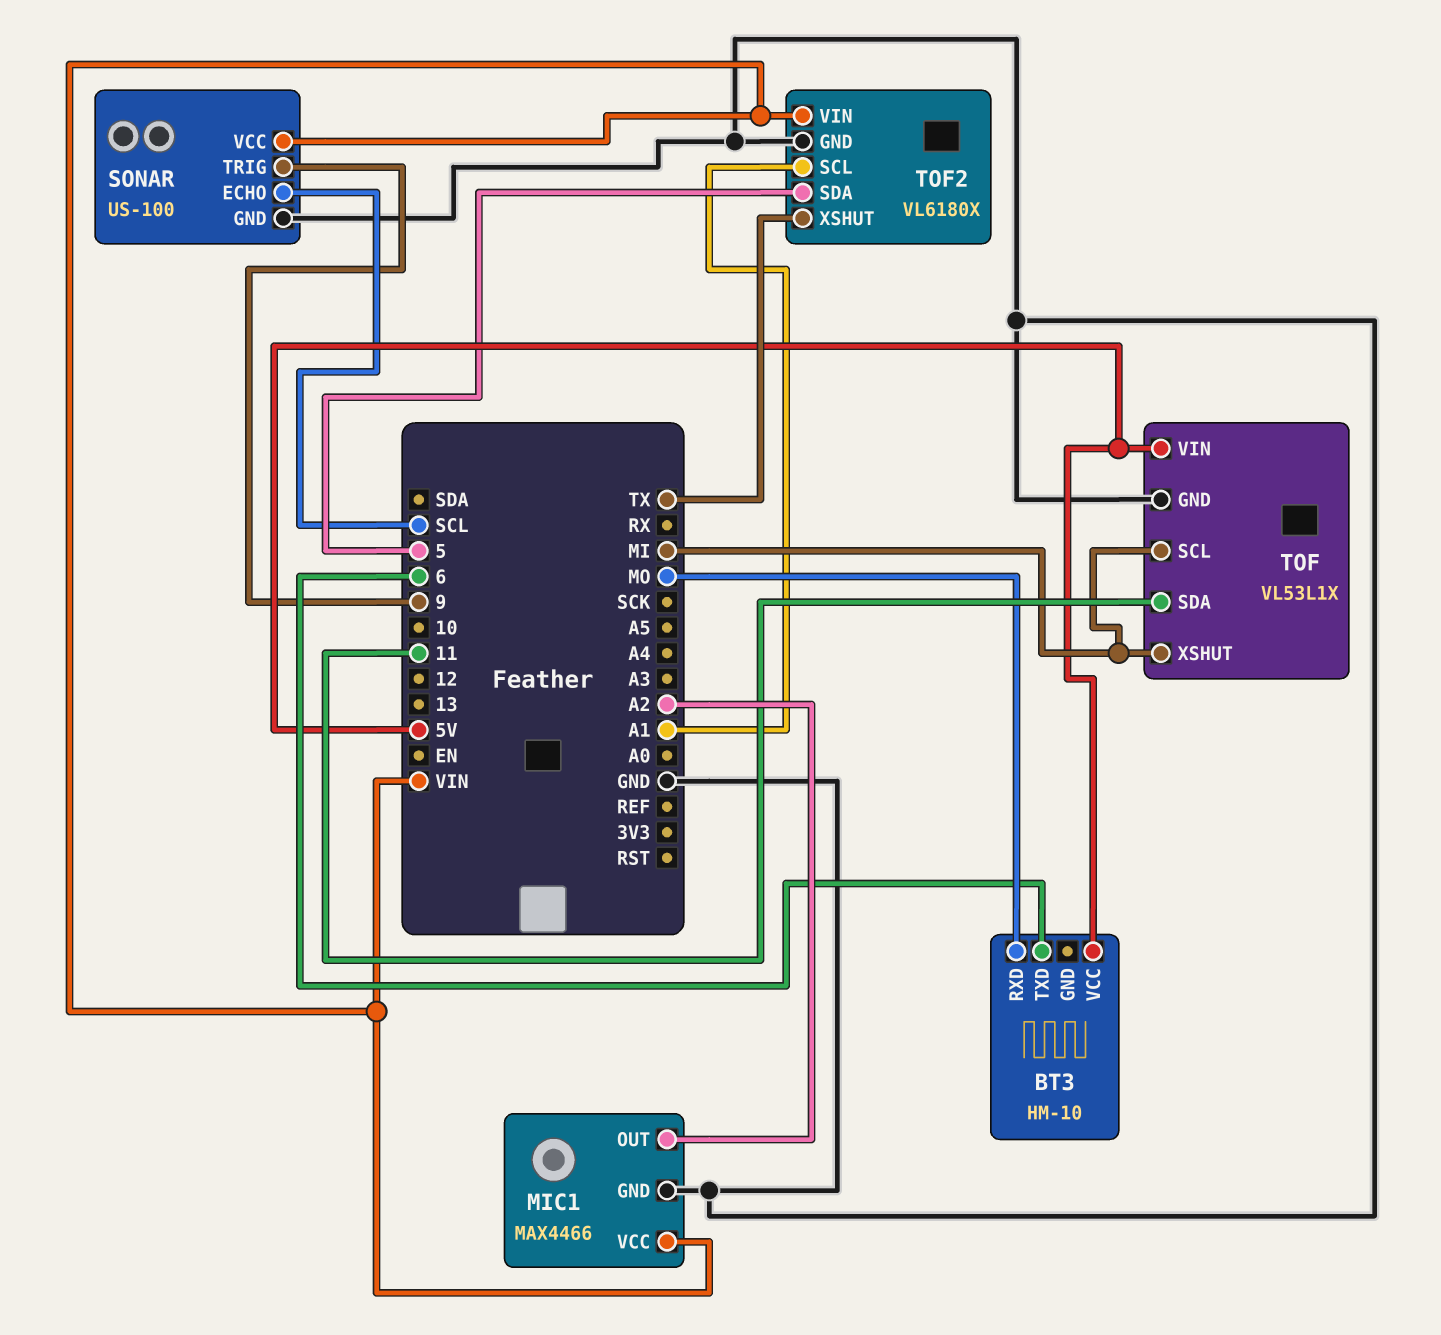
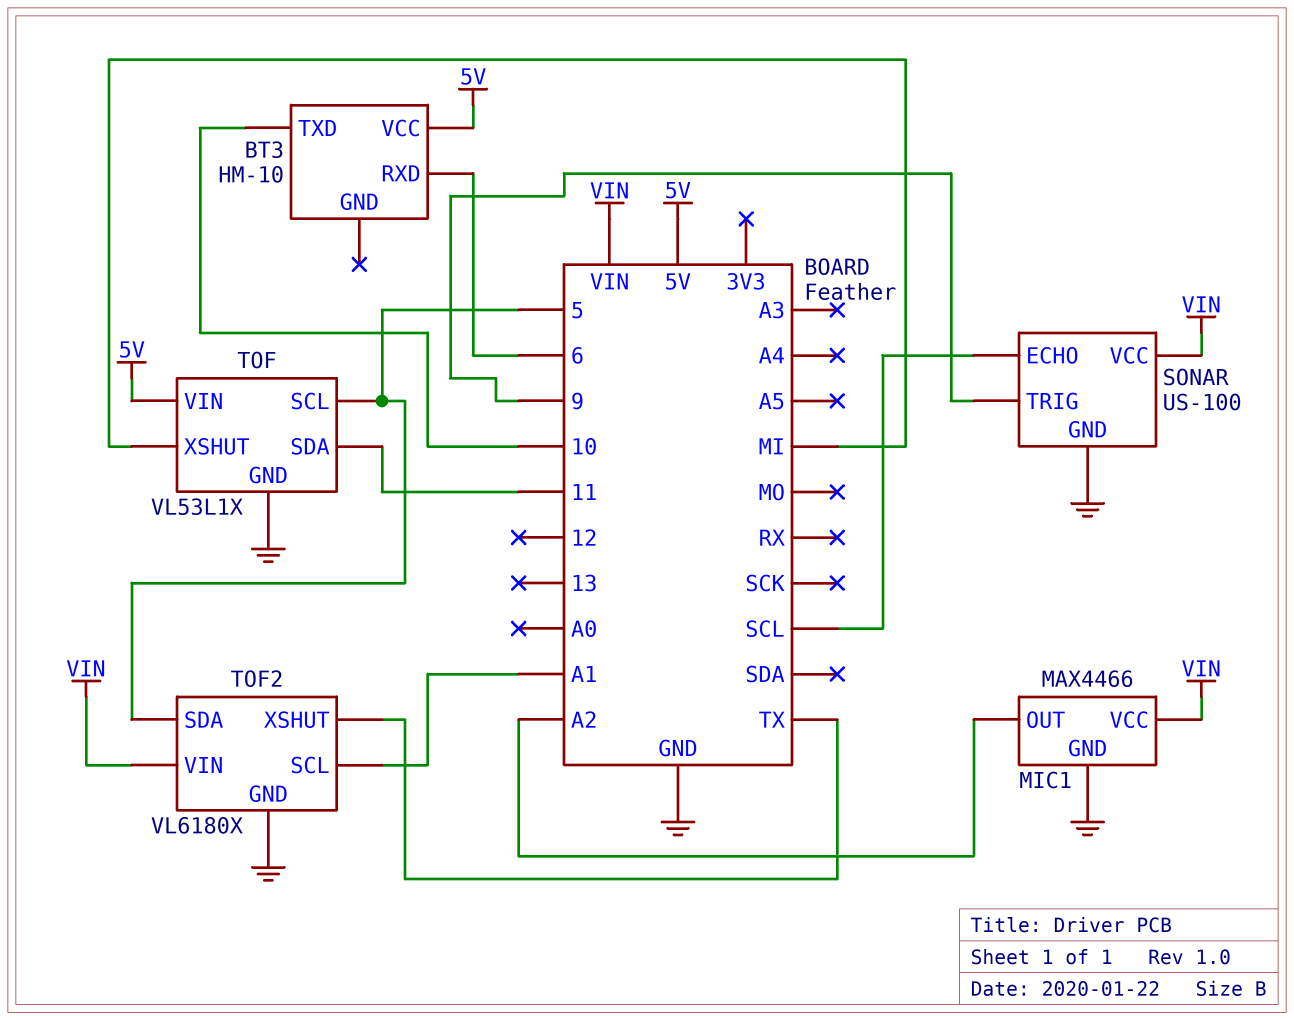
BT3 pin RXD: MO -> 6
BT3 pin TXD: 6 -> 10
TOF pin SCL: MI -> 5

